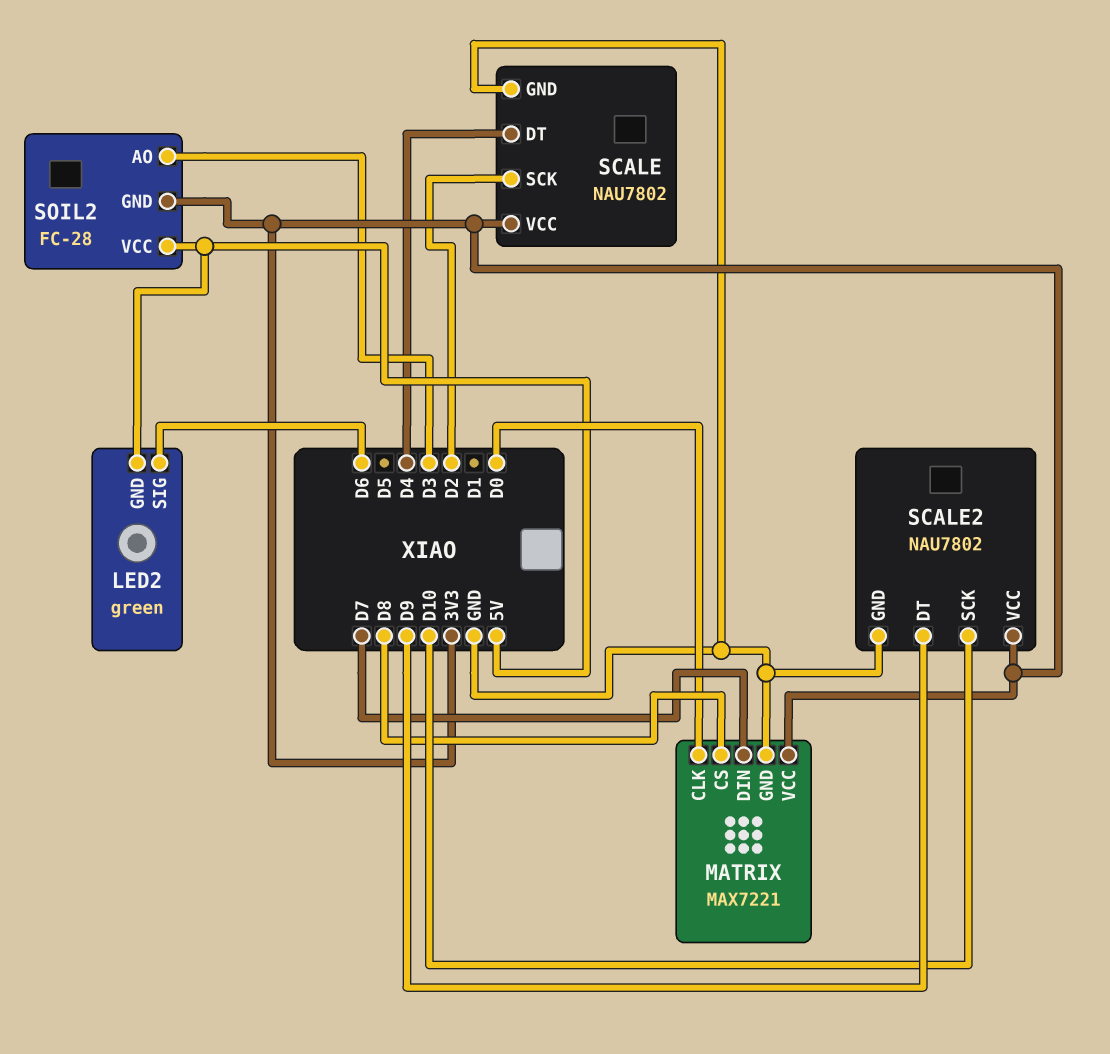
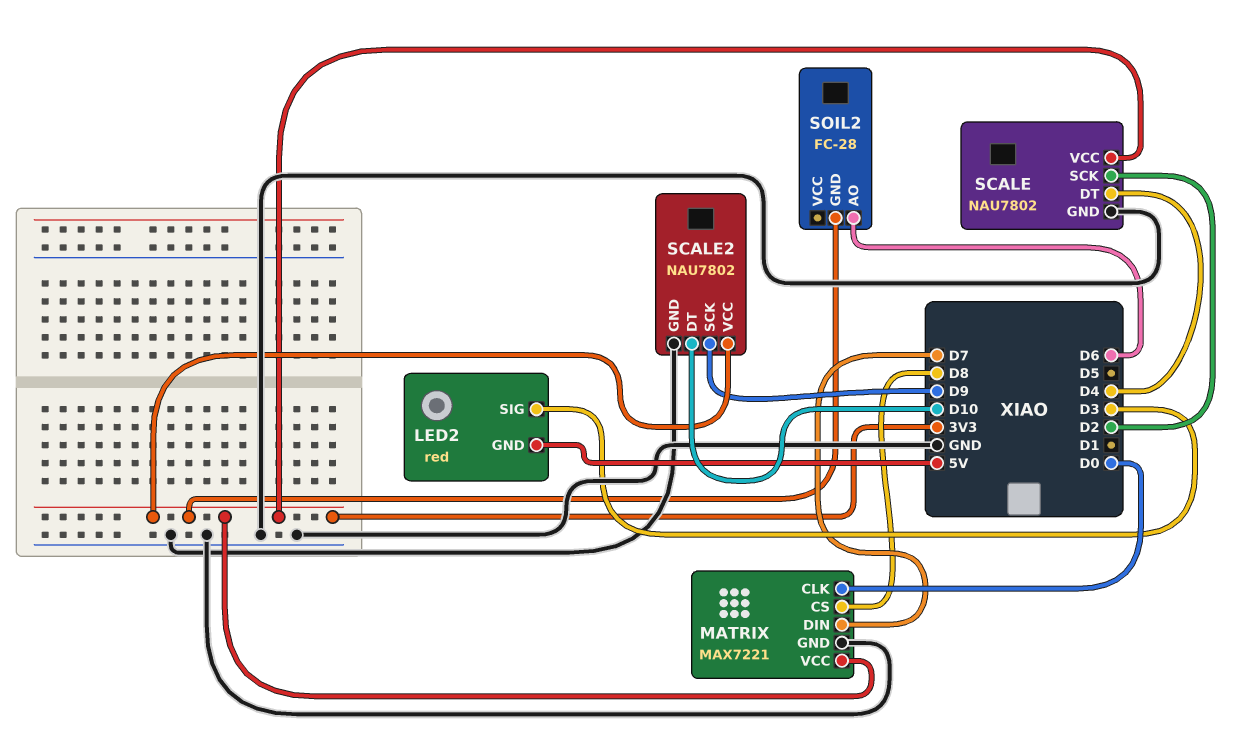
LED2: green -> red
LED2 pin SIG: D6 -> D3
SCALE2 pin DT: D9 -> D10
SCALE2 pin SCK: D10 -> D9
SOIL2 pin AO: D3 -> D6
SOIL2 pin VCC: 5V -> none

